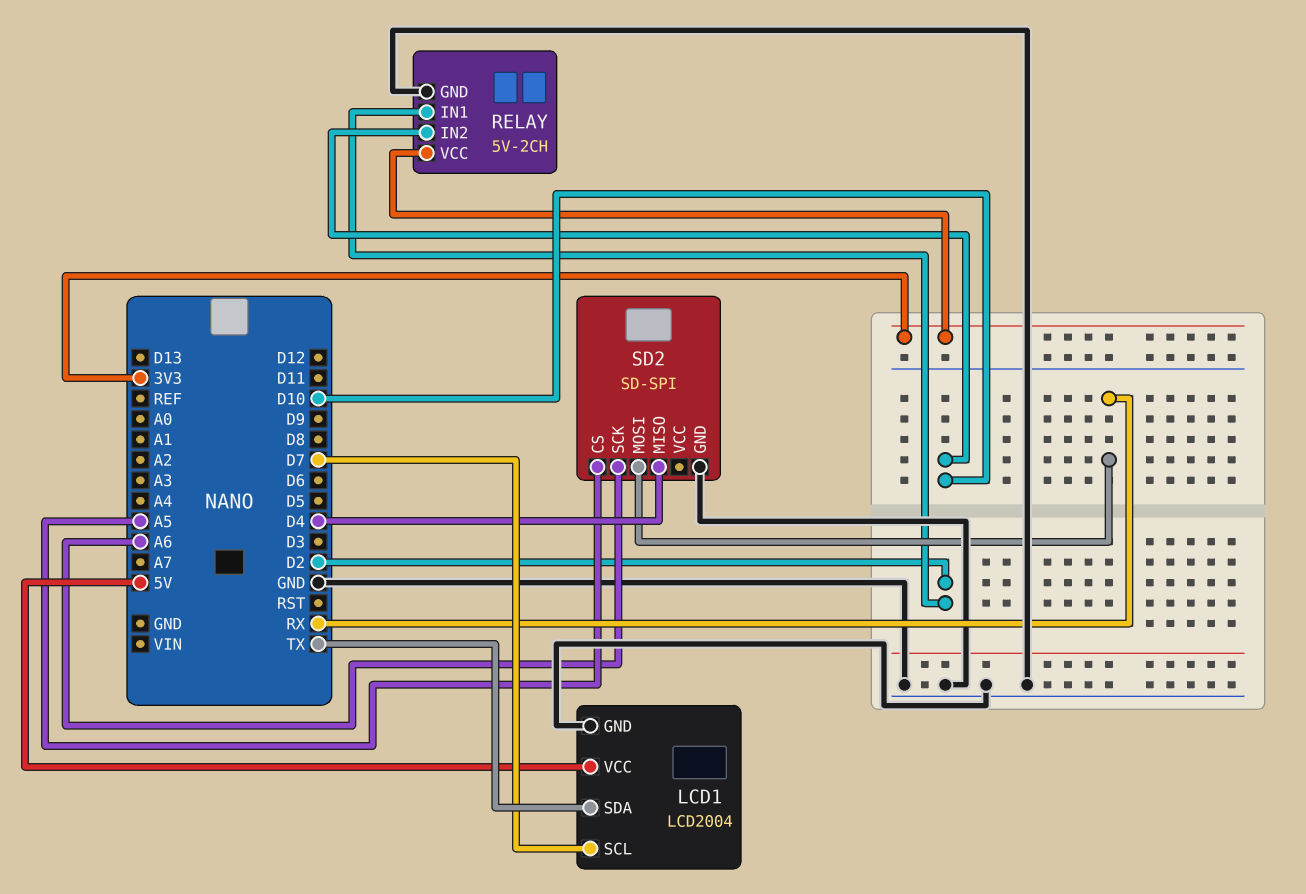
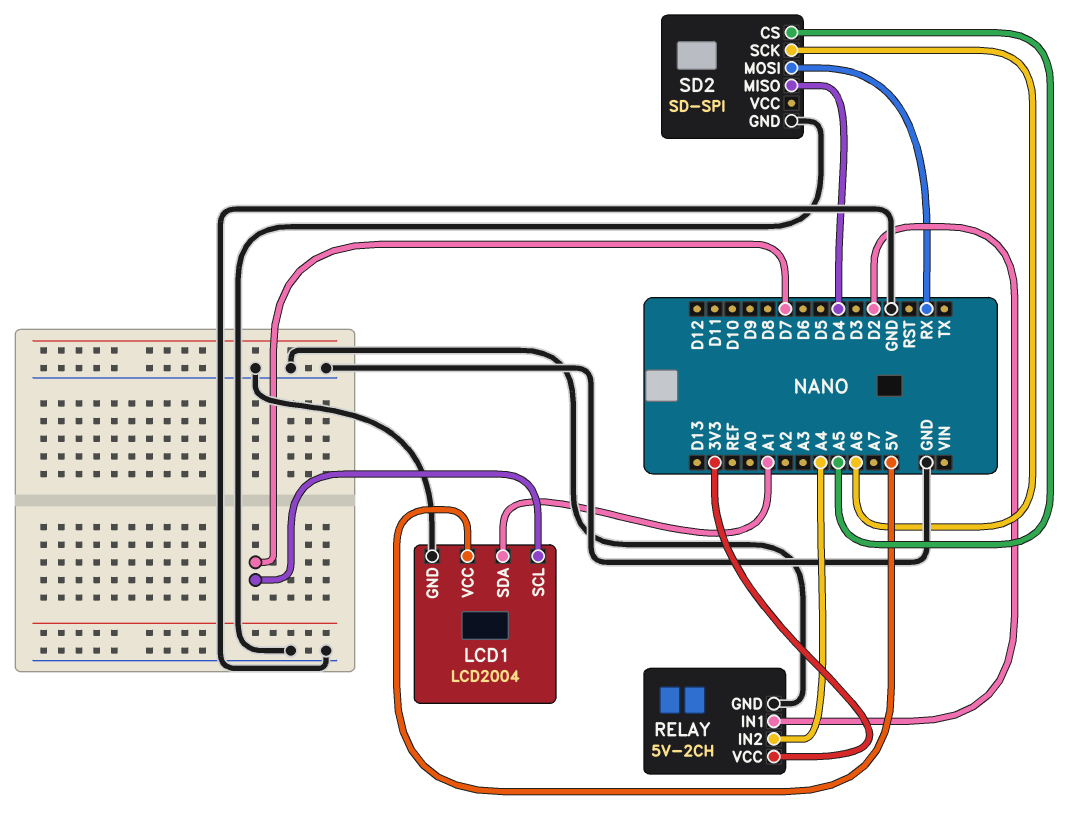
LCD1 pin SDA: TX -> A1
RELAY pin IN2: D10 -> A4

